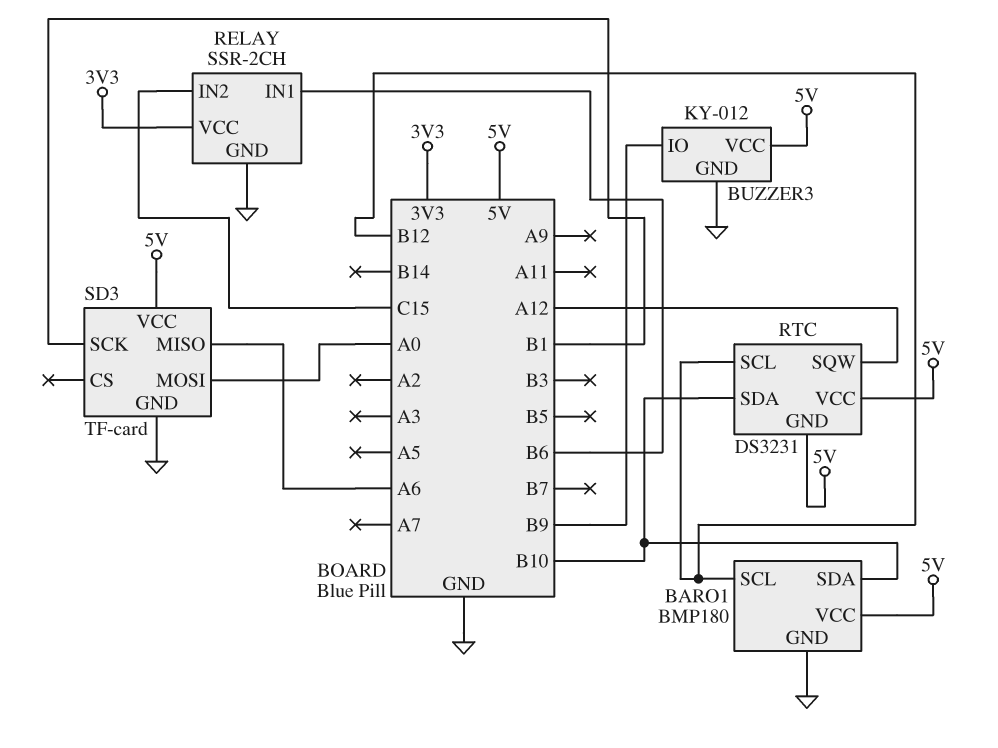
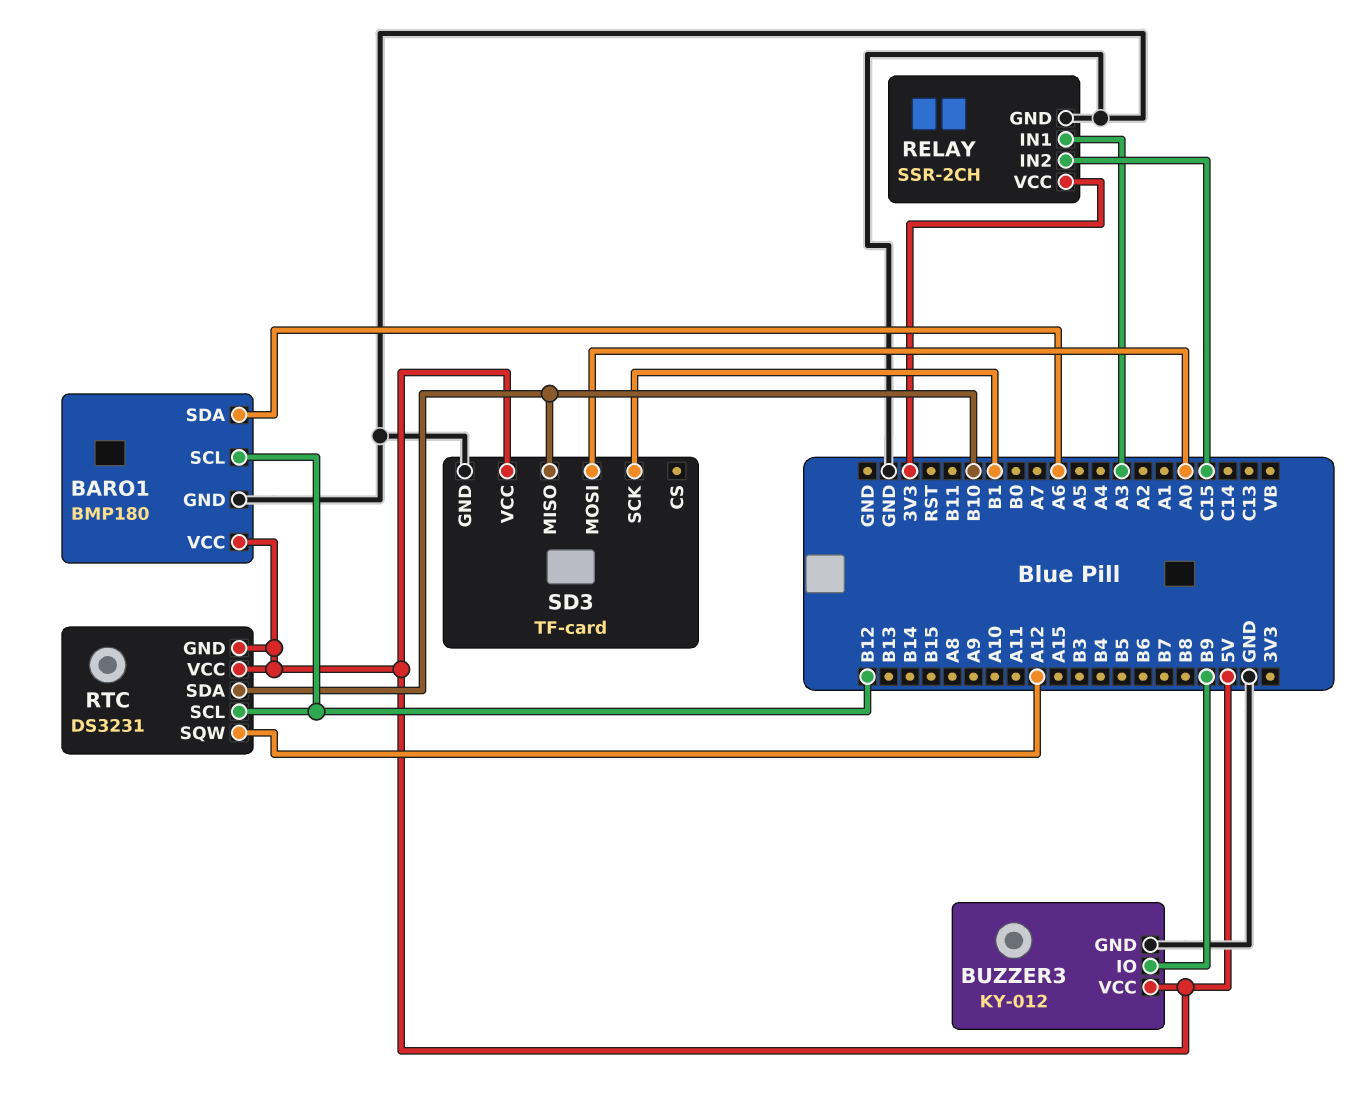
BARO1 pin SDA: B10 -> A6
RELAY pin IN1: B6 -> A3
SD3 pin MISO: A6 -> B10

